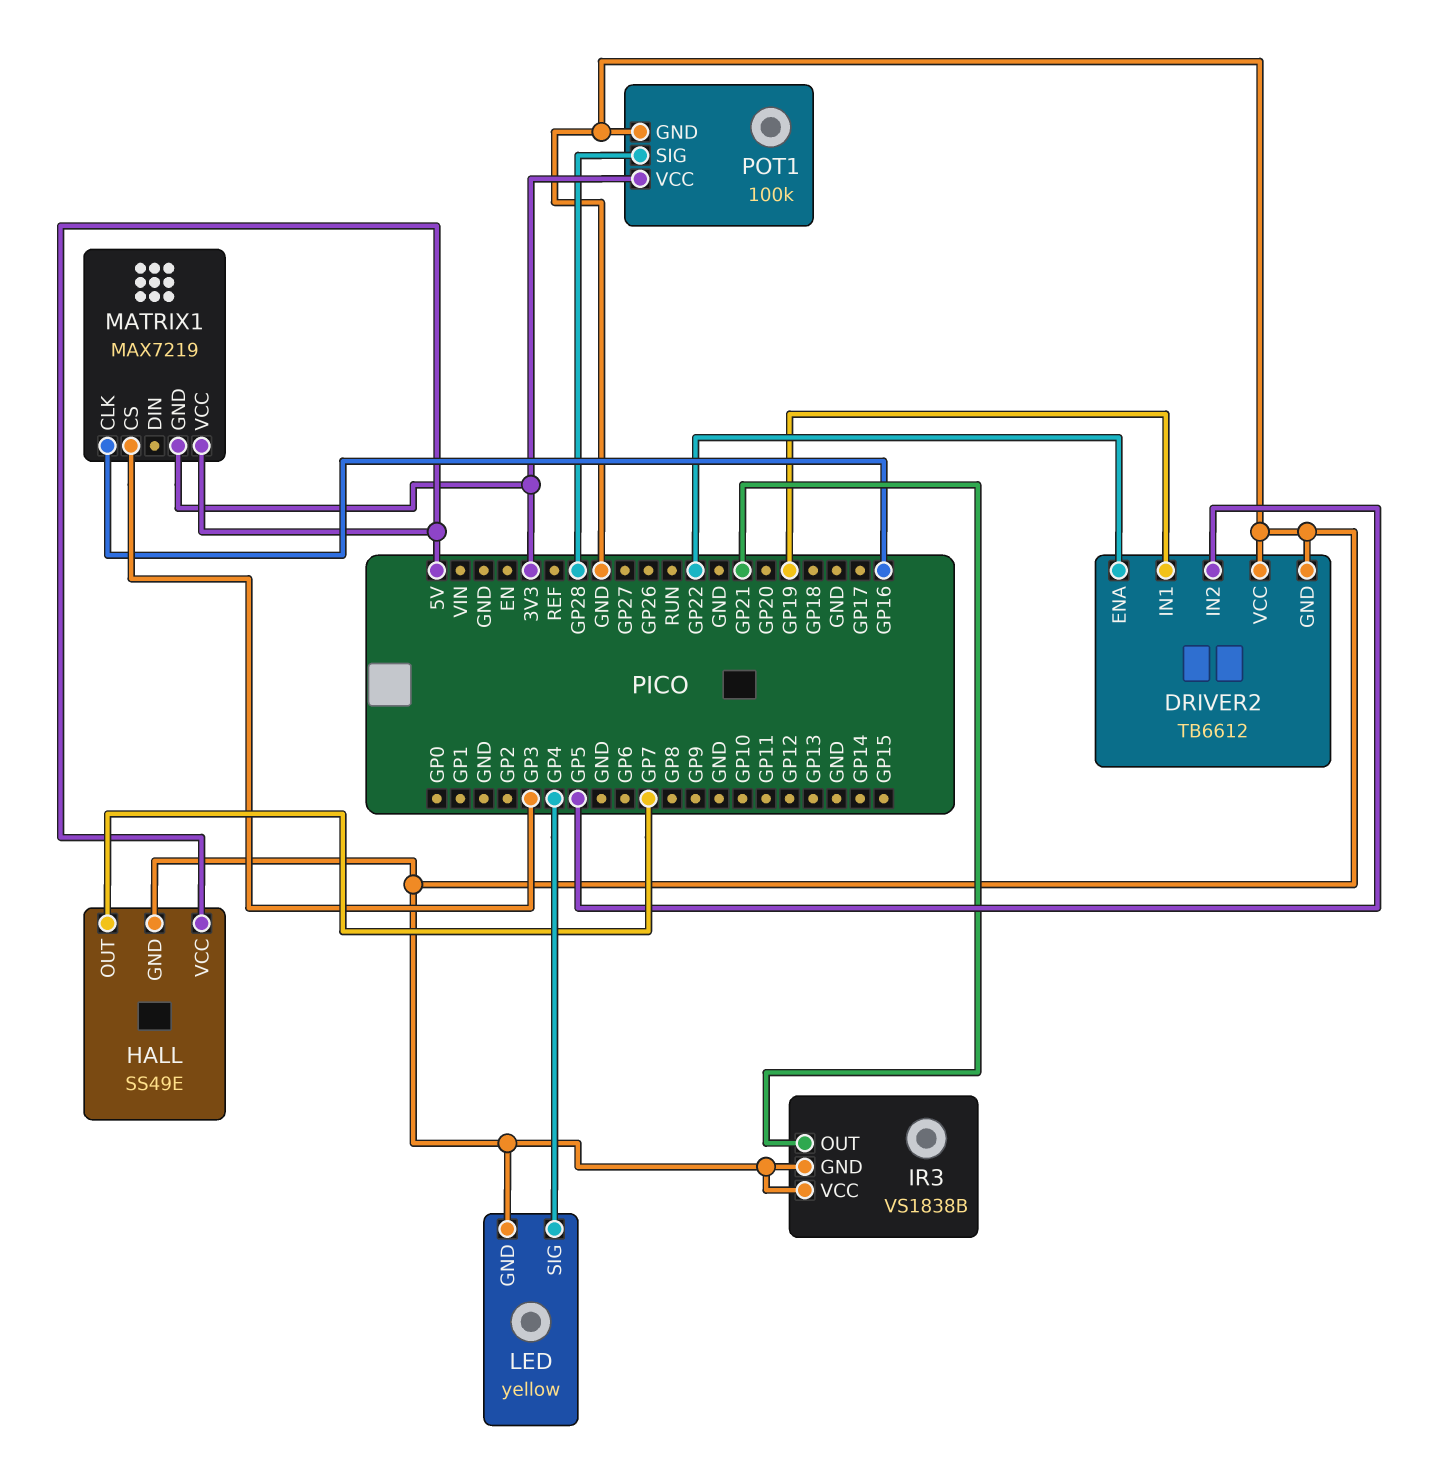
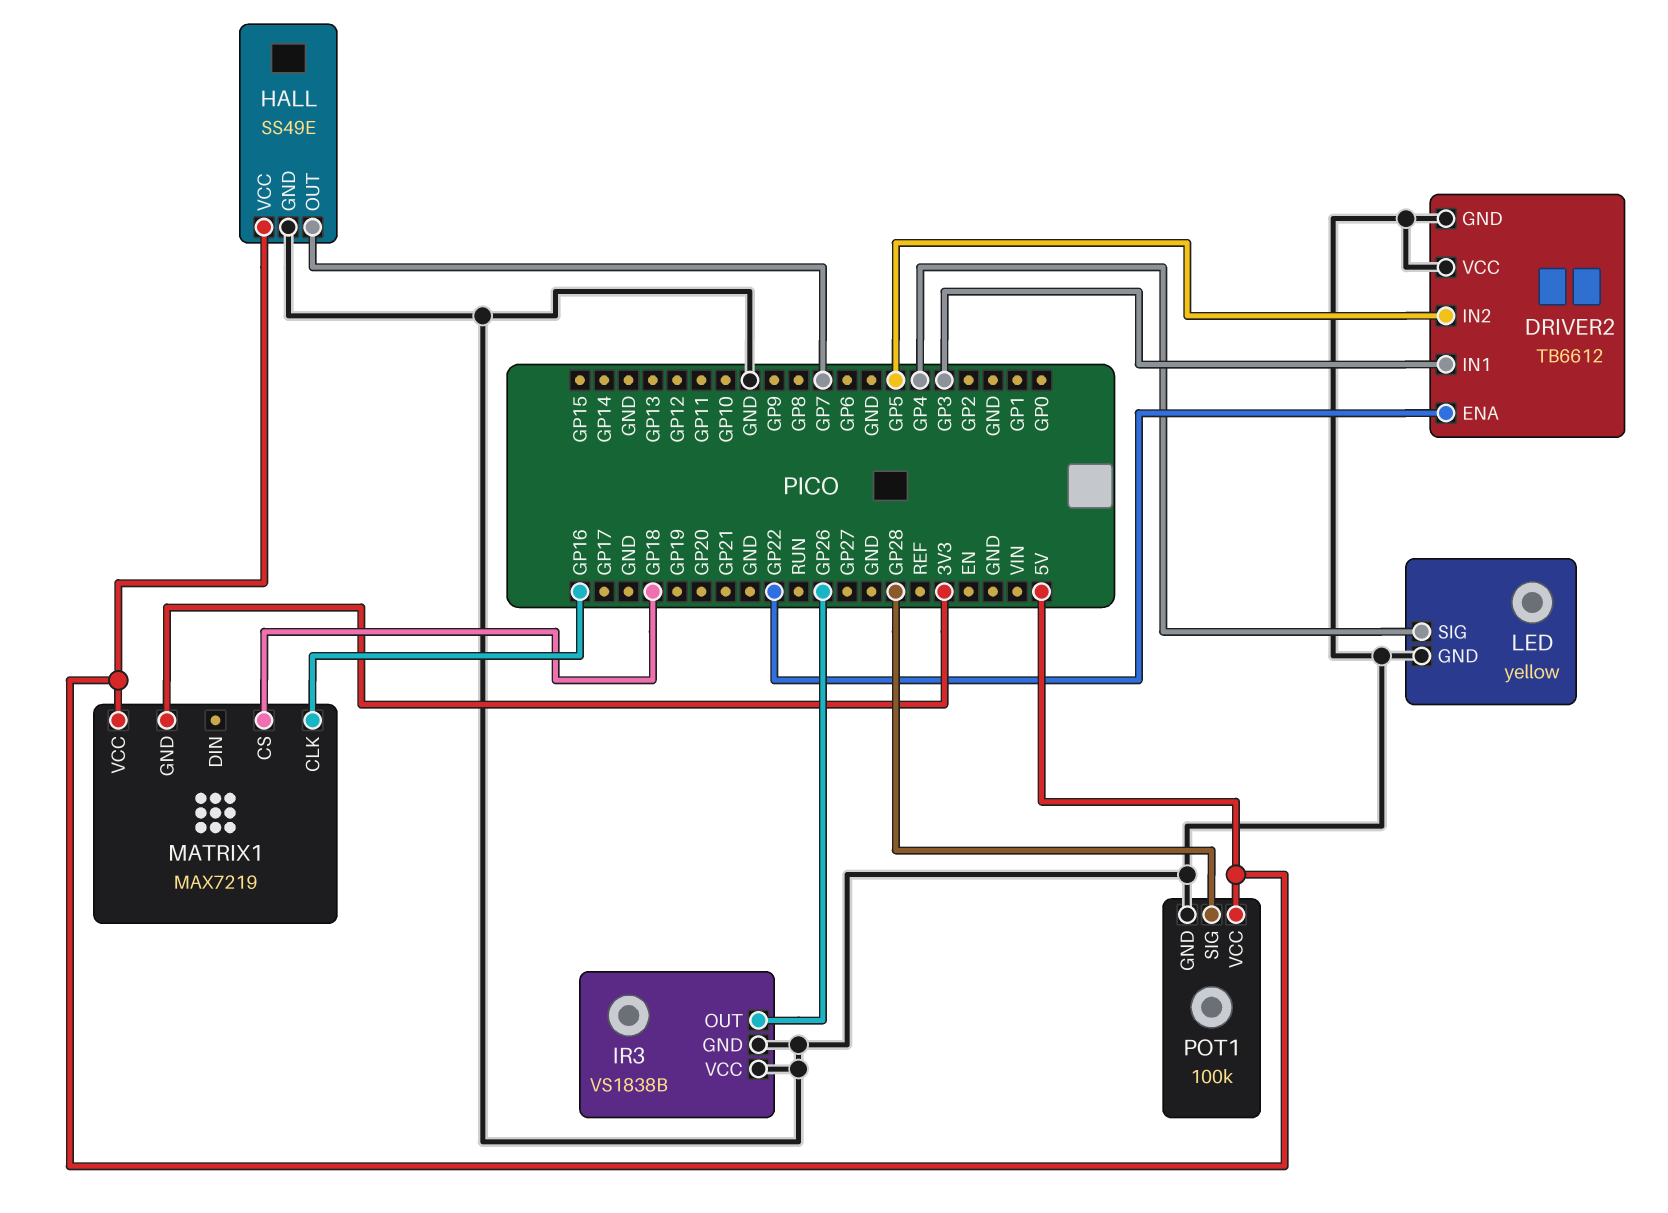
DRIVER2 pin IN1: GP19 -> GP3
IR3 pin OUT: GP21 -> GP26
MATRIX1 pin CS: GP3 -> GP18
POT1 pin VCC: 3V3 -> 5V

